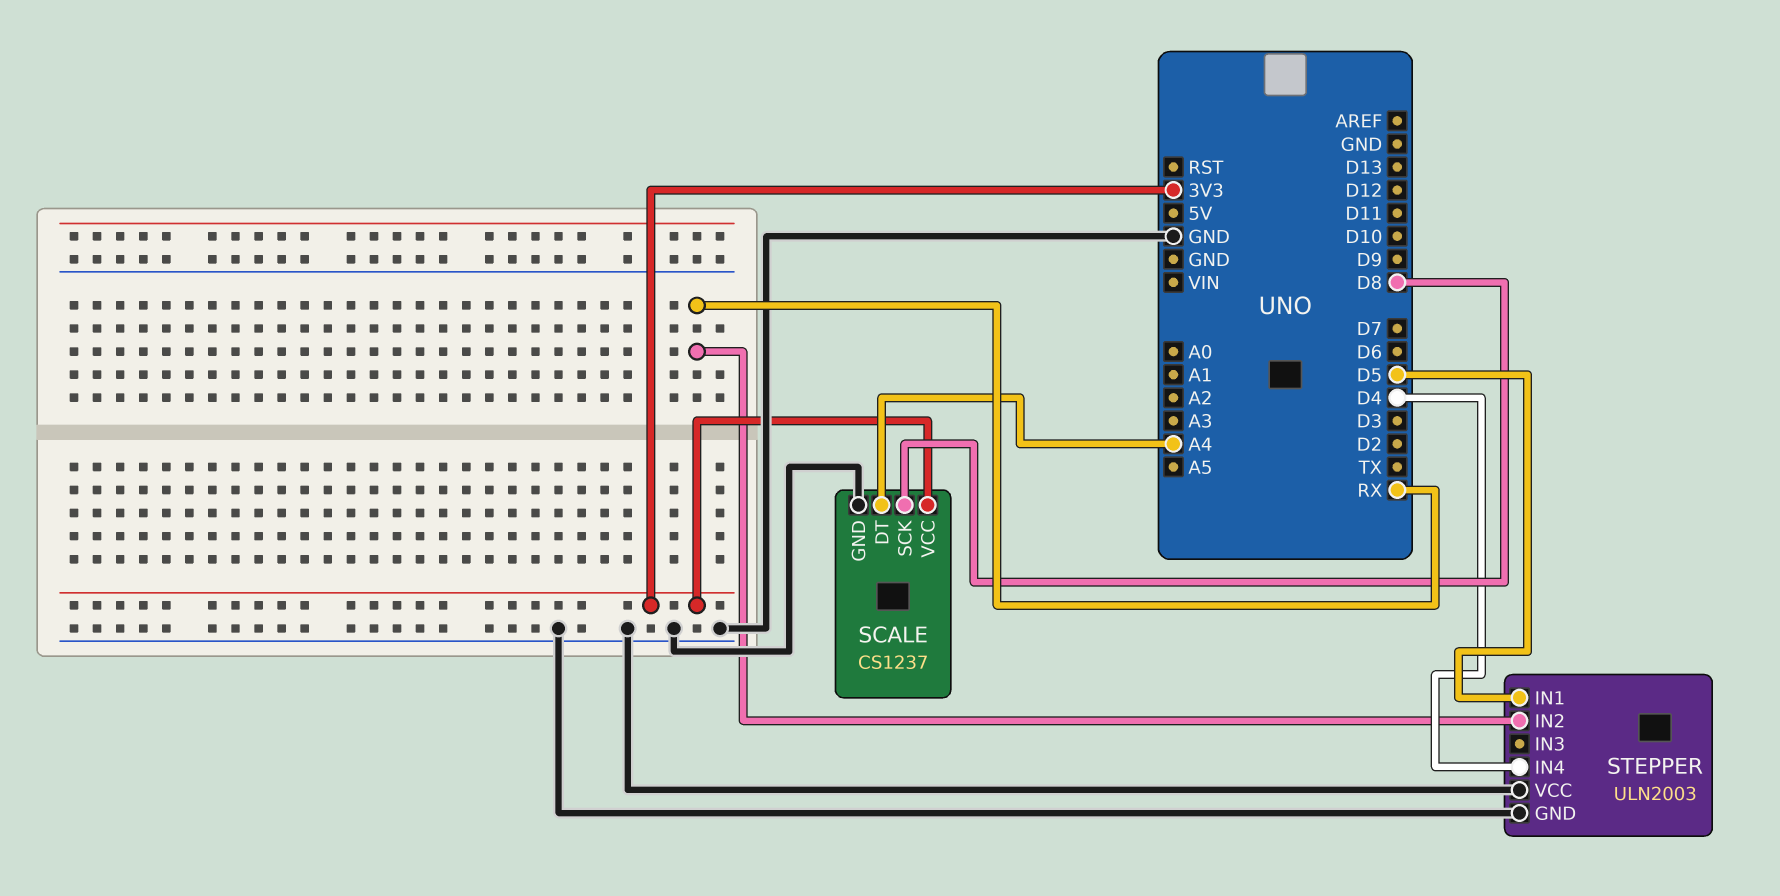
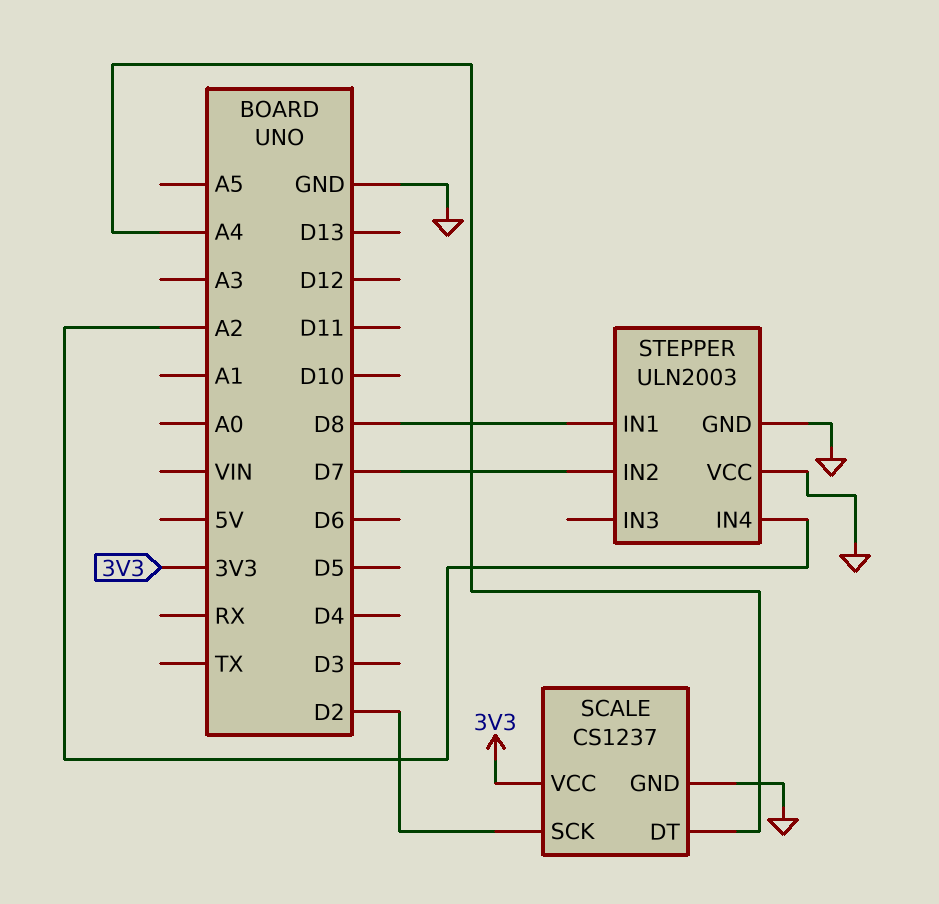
SCALE pin SCK: D8 -> D2
STEPPER pin IN1: D5 -> D8
STEPPER pin IN2: RX -> D7
STEPPER pin IN4: D4 -> A2

